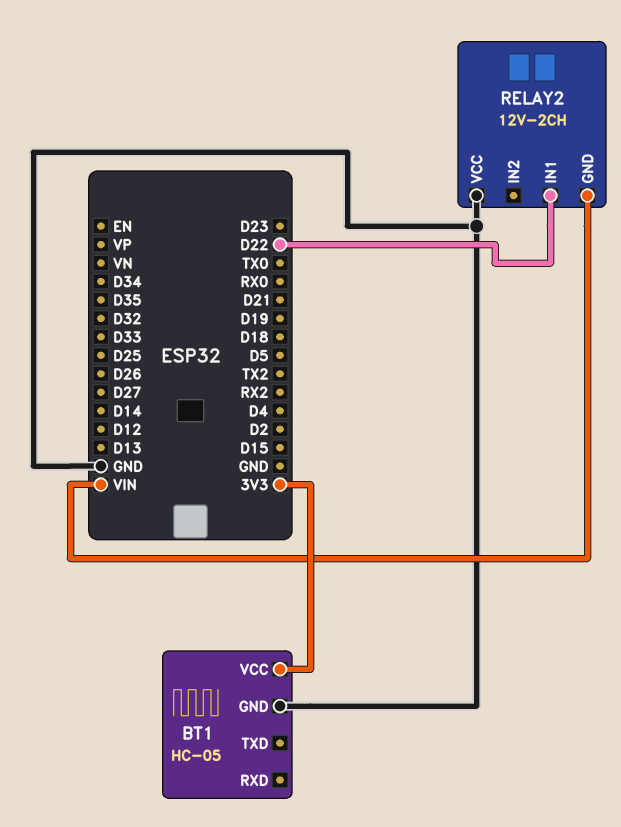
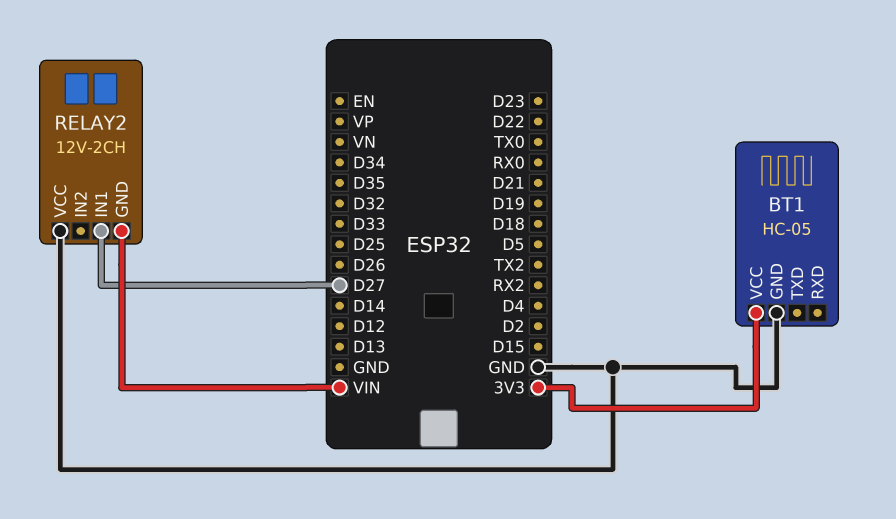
RELAY2 pin IN1: D22 -> D27

